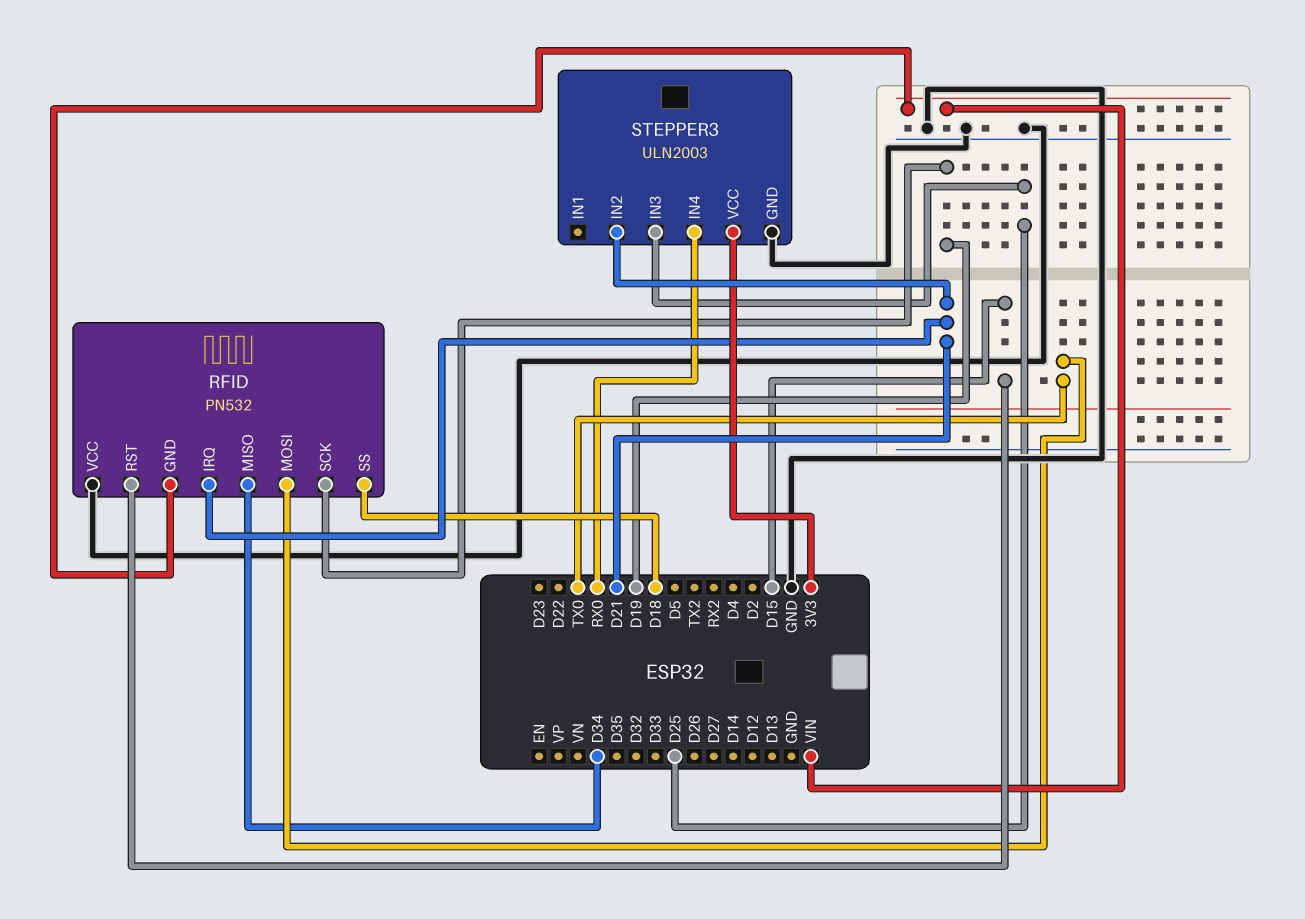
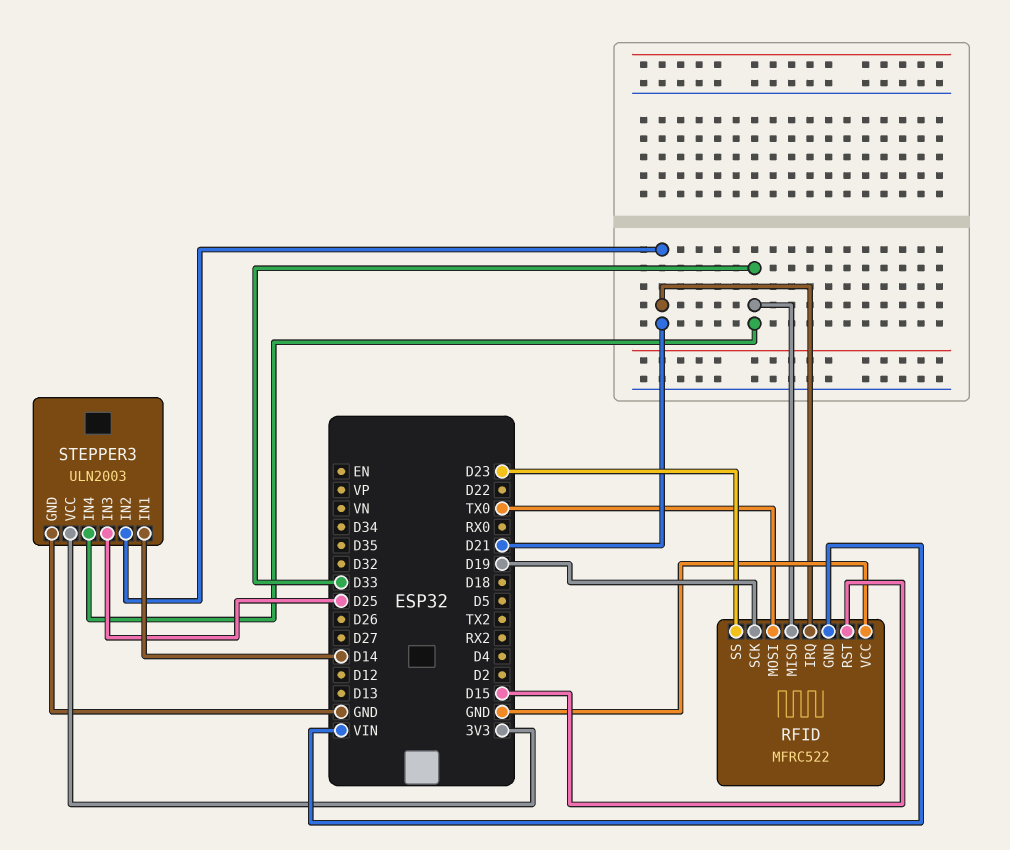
RFID: PN532 -> MFRC522
RFID pin MISO: D34 -> D33
RFID pin SS: D18 -> D23
STEPPER3 pin IN1: none -> D14
STEPPER3 pin IN4: RX0 -> D33

